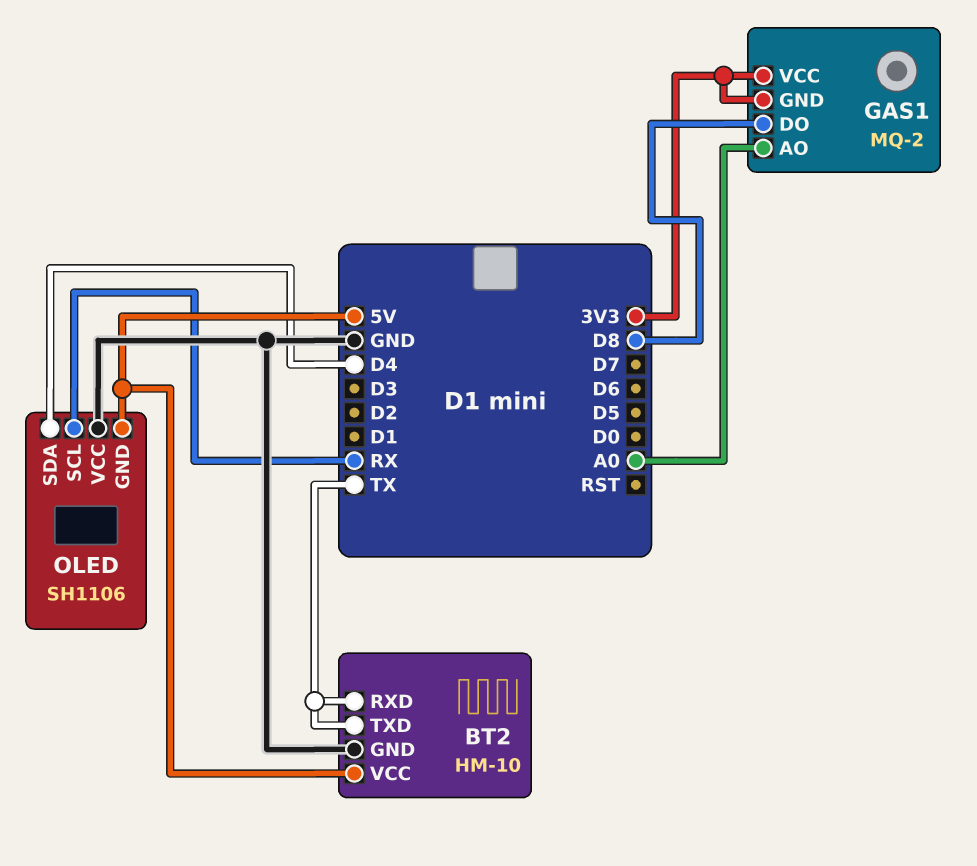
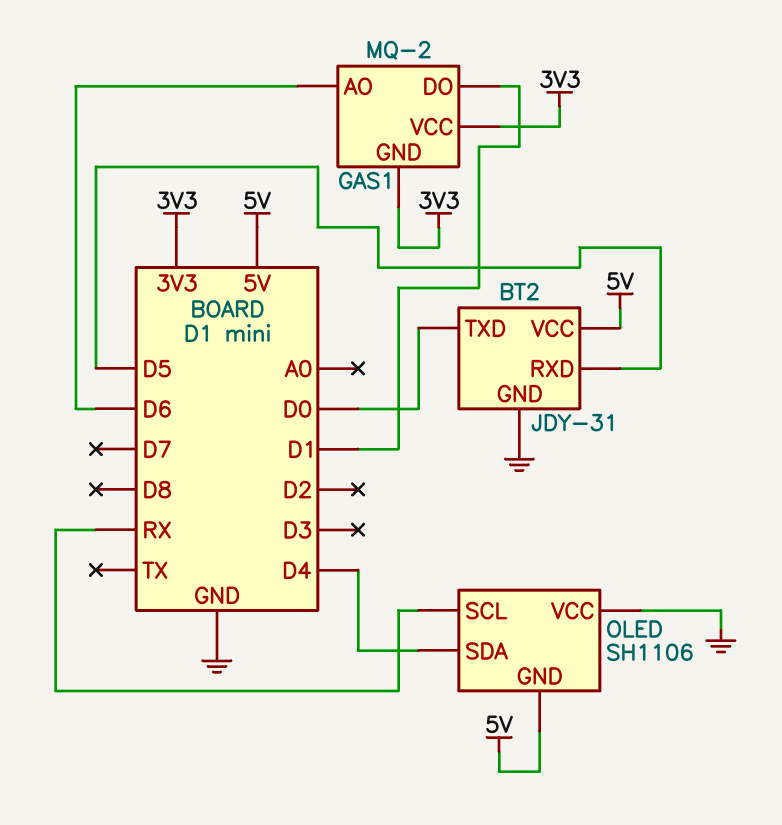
BT2: HM-10 -> JDY-31
BT2 pin RXD: TX -> D5
BT2 pin TXD: TX -> D0
GAS1 pin AO: A0 -> D6
GAS1 pin DO: D8 -> D1

